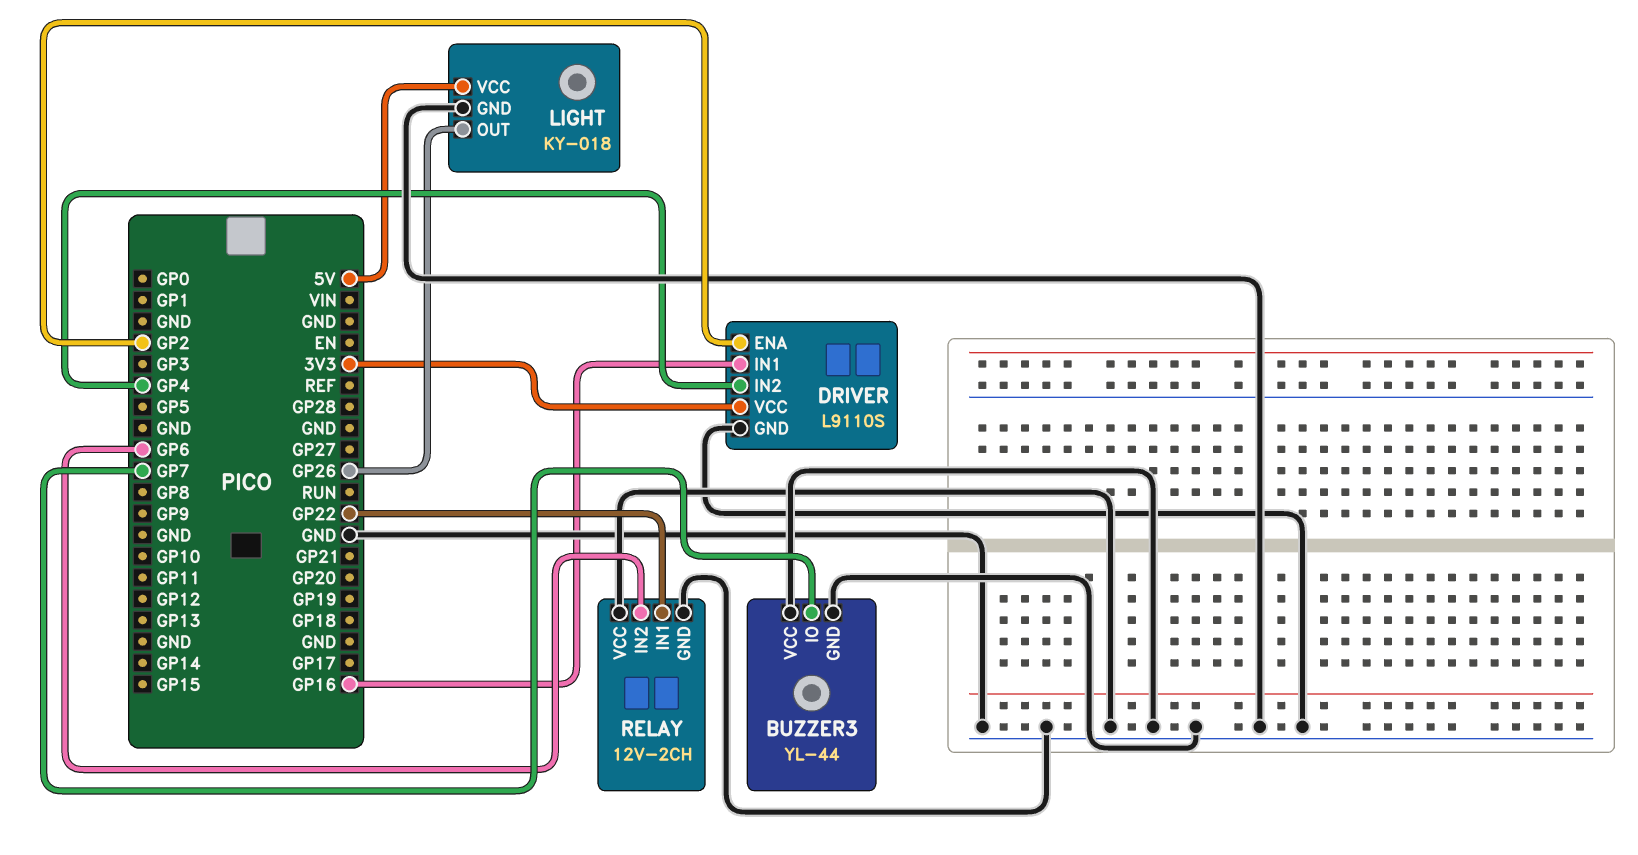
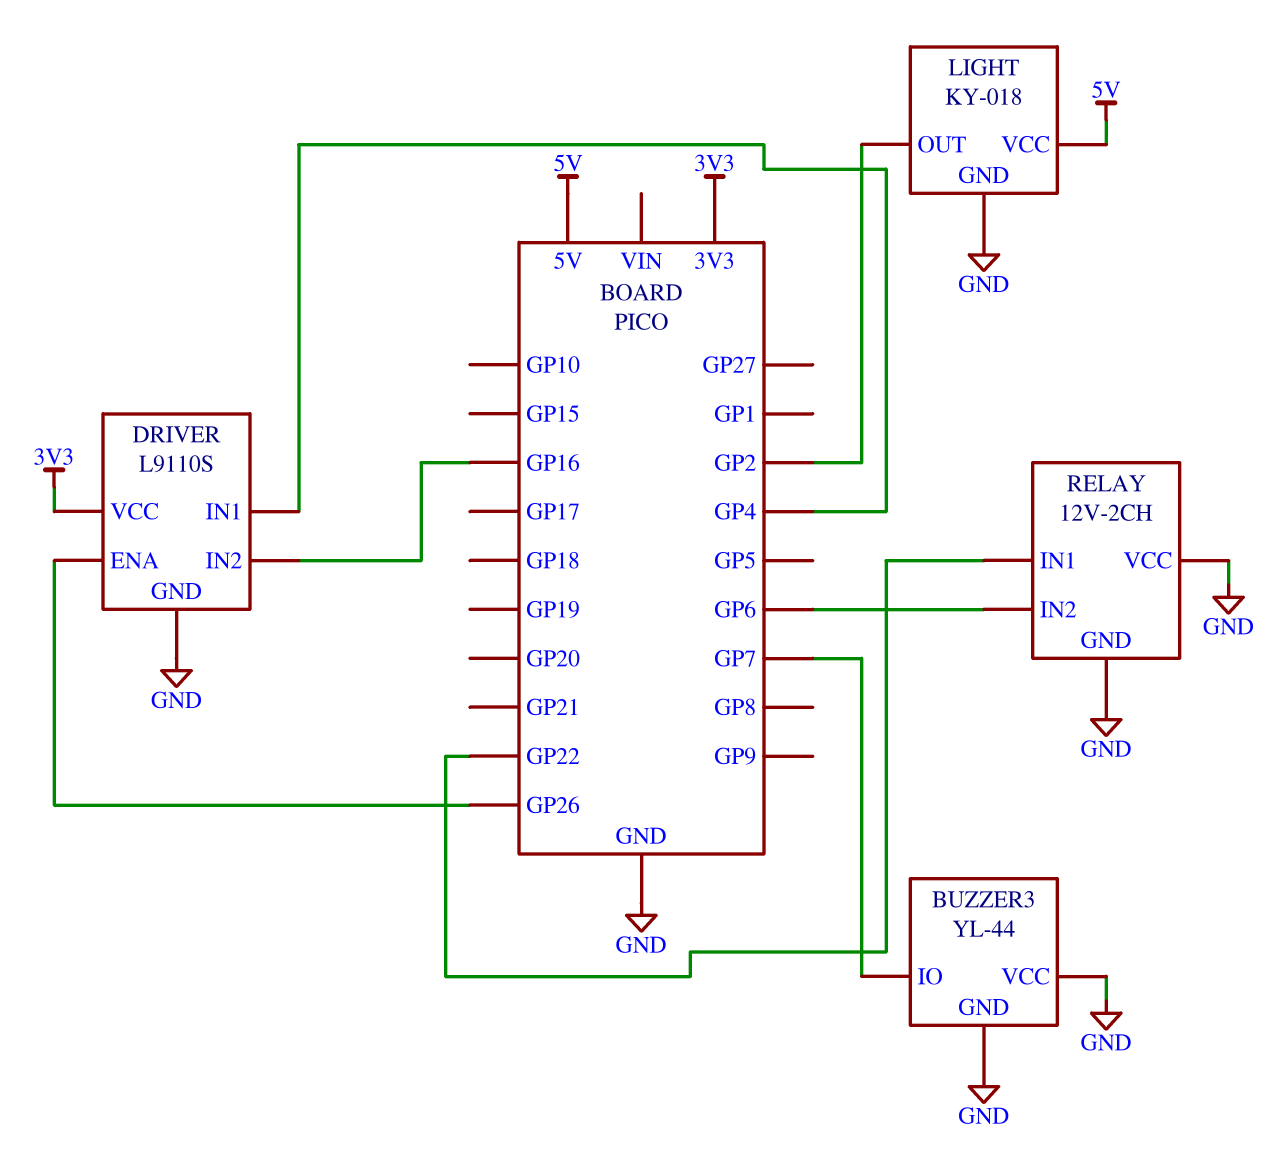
DRIVER pin ENA: GP2 -> GP26
DRIVER pin IN1: GP16 -> GP4
DRIVER pin IN2: GP4 -> GP16
LIGHT pin OUT: GP26 -> GP2

